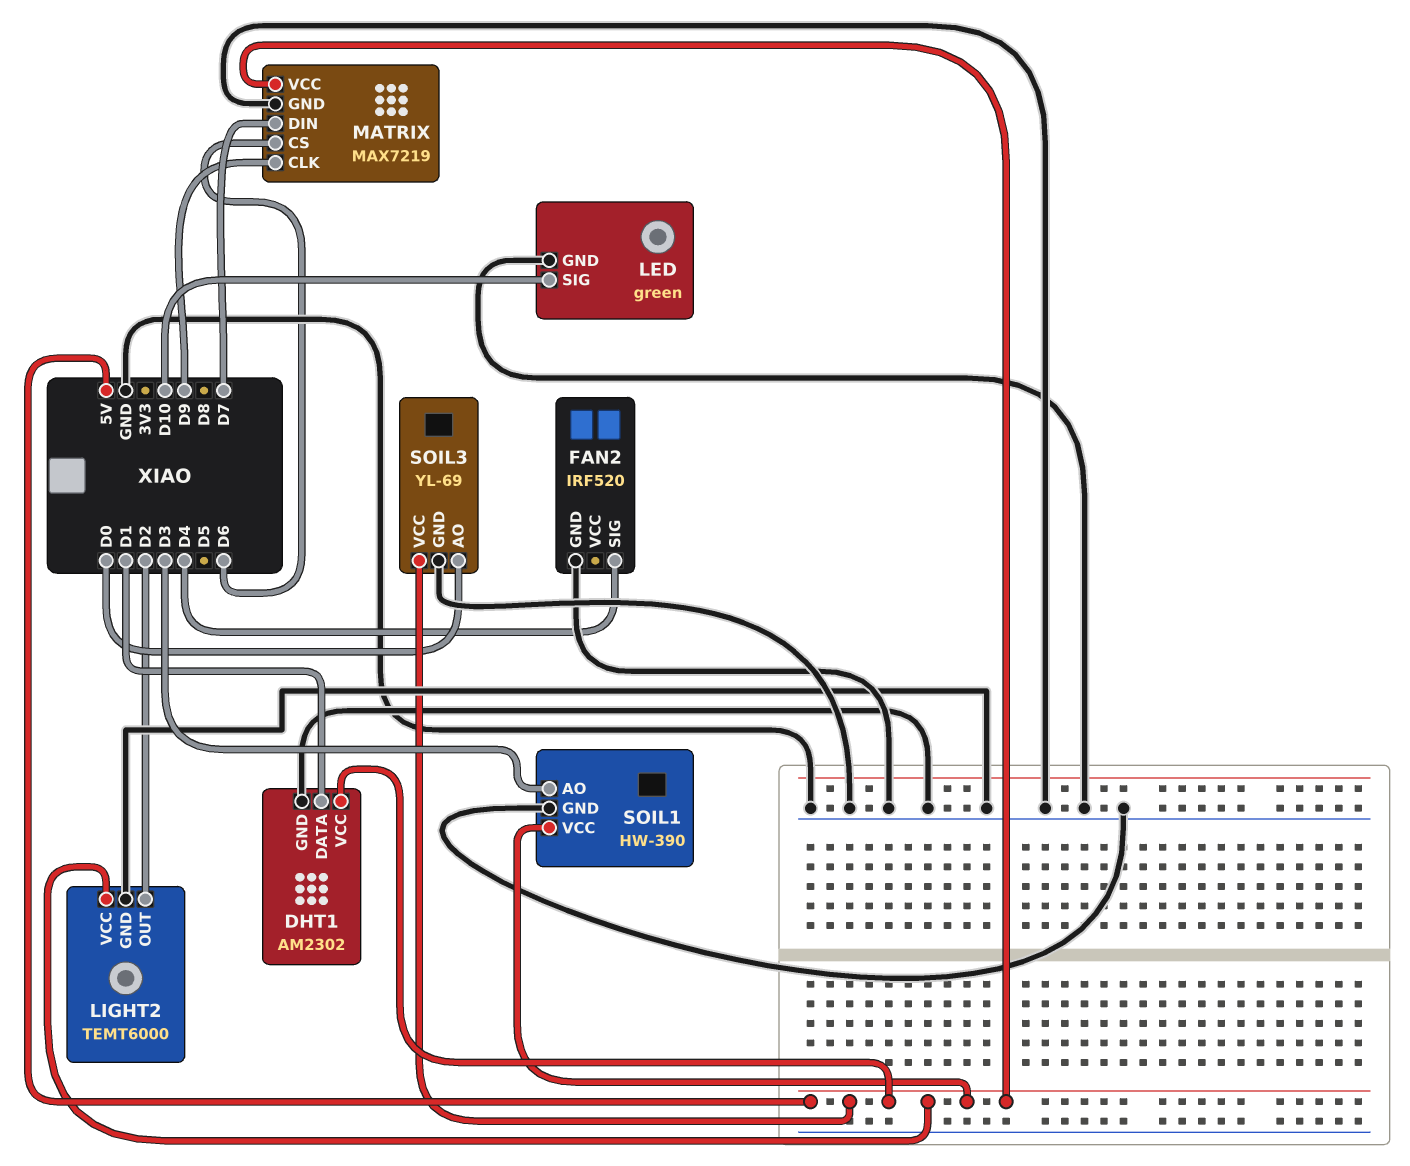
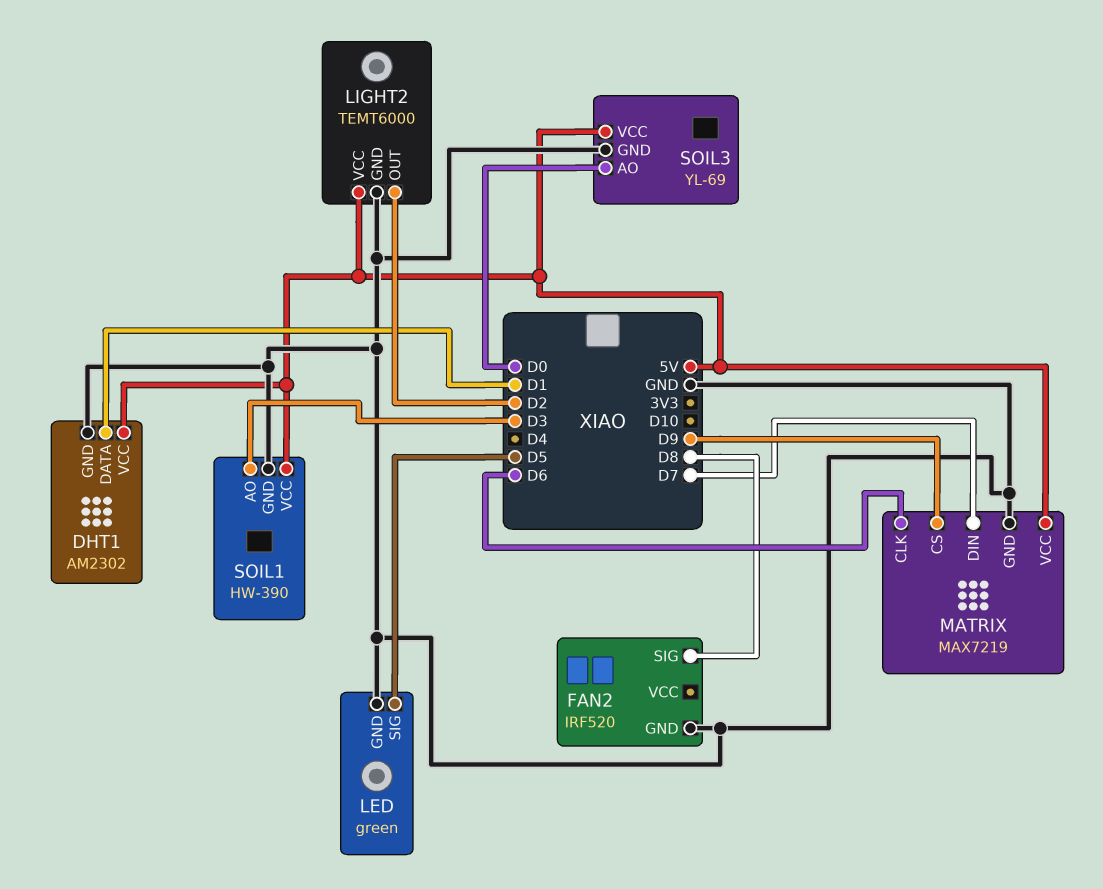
FAN2 pin SIG: D4 -> D8
LED pin SIG: D10 -> D5
MATRIX pin CLK: D9 -> D6
MATRIX pin CS: D6 -> D9

